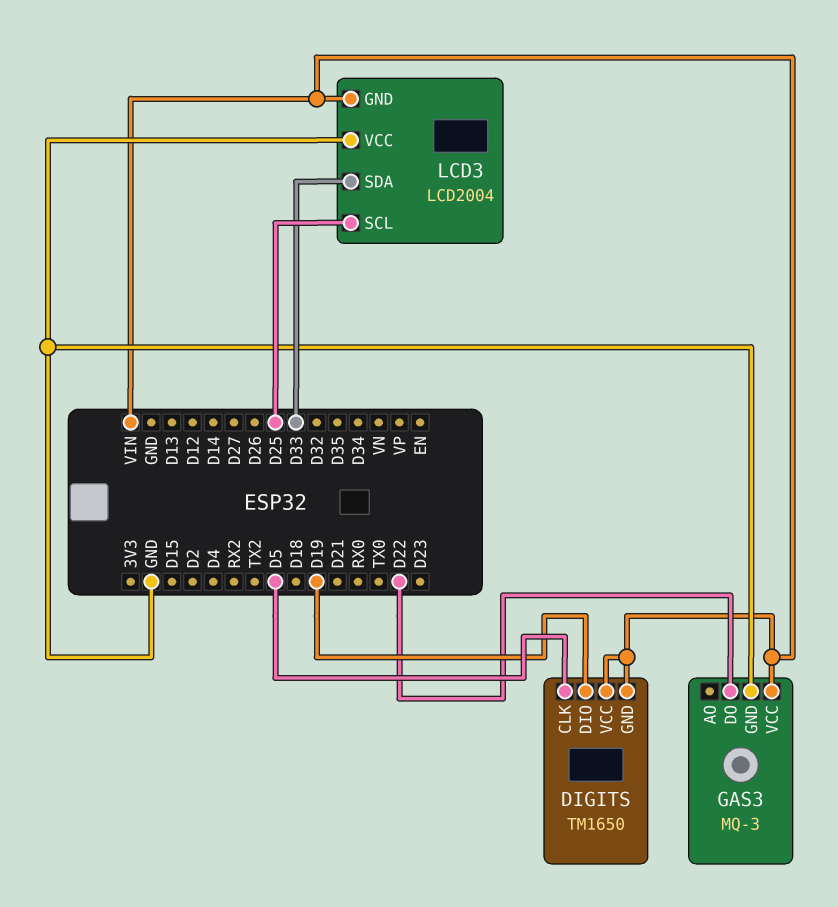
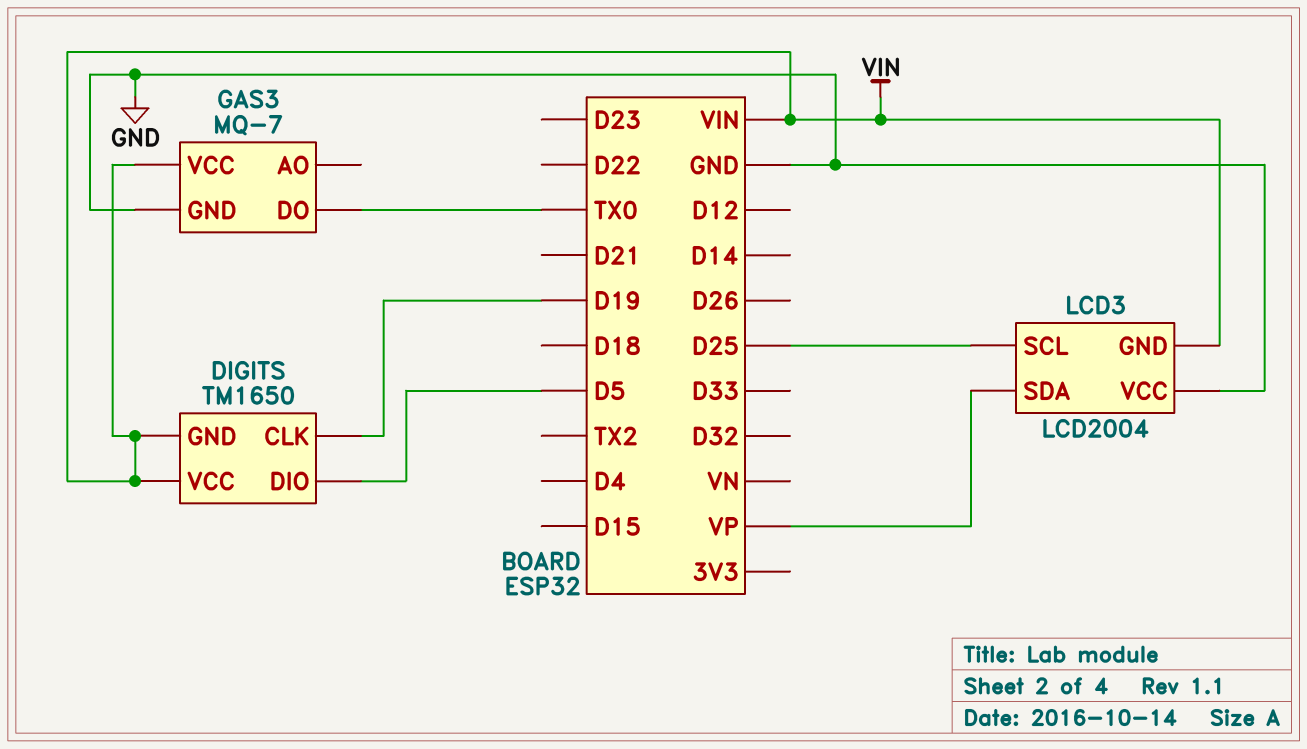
DIGITS pin CLK: D5 -> D19
DIGITS pin DIO: D19 -> D5
GAS3: MQ-3 -> MQ-7
GAS3 pin DO: D22 -> TX0
LCD3 pin SDA: D33 -> VP

